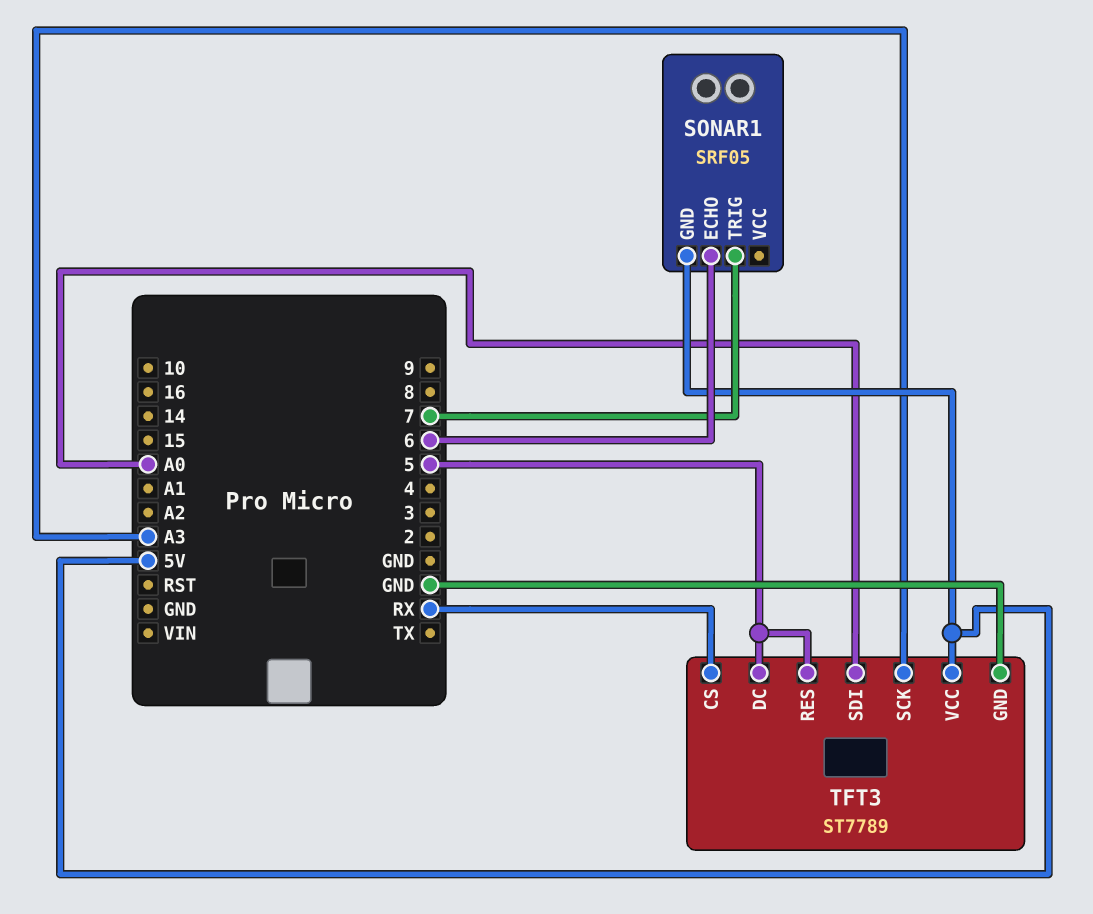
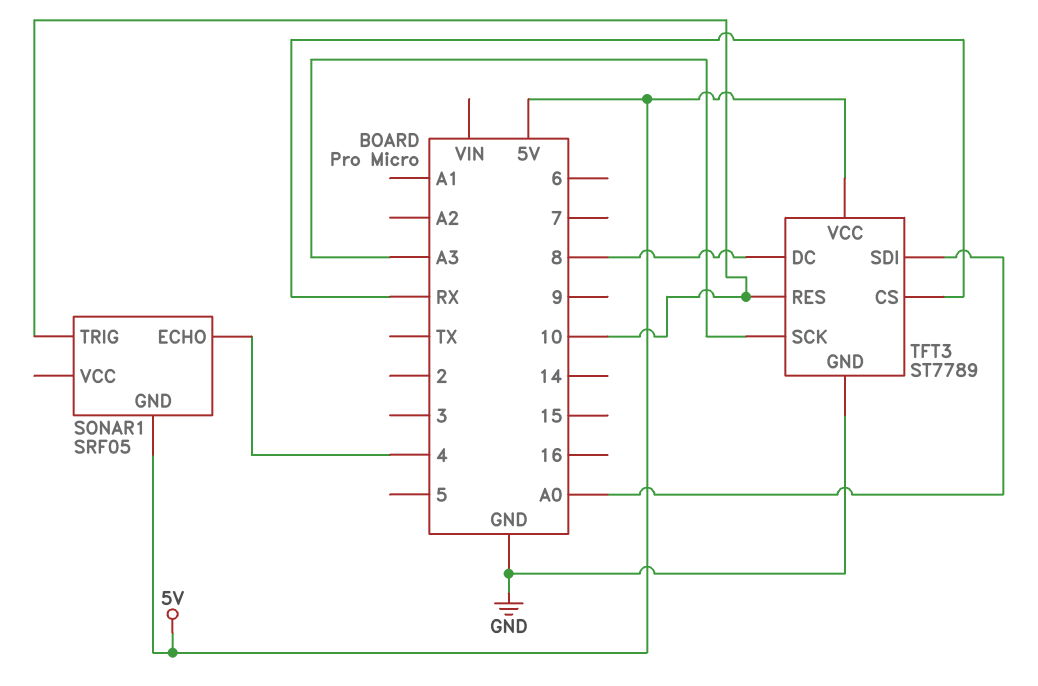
SONAR1 pin ECHO: 6 -> 4
SONAR1 pin TRIG: 7 -> 10
TFT3 pin DC: 5 -> 8
TFT3 pin RES: 5 -> 10

